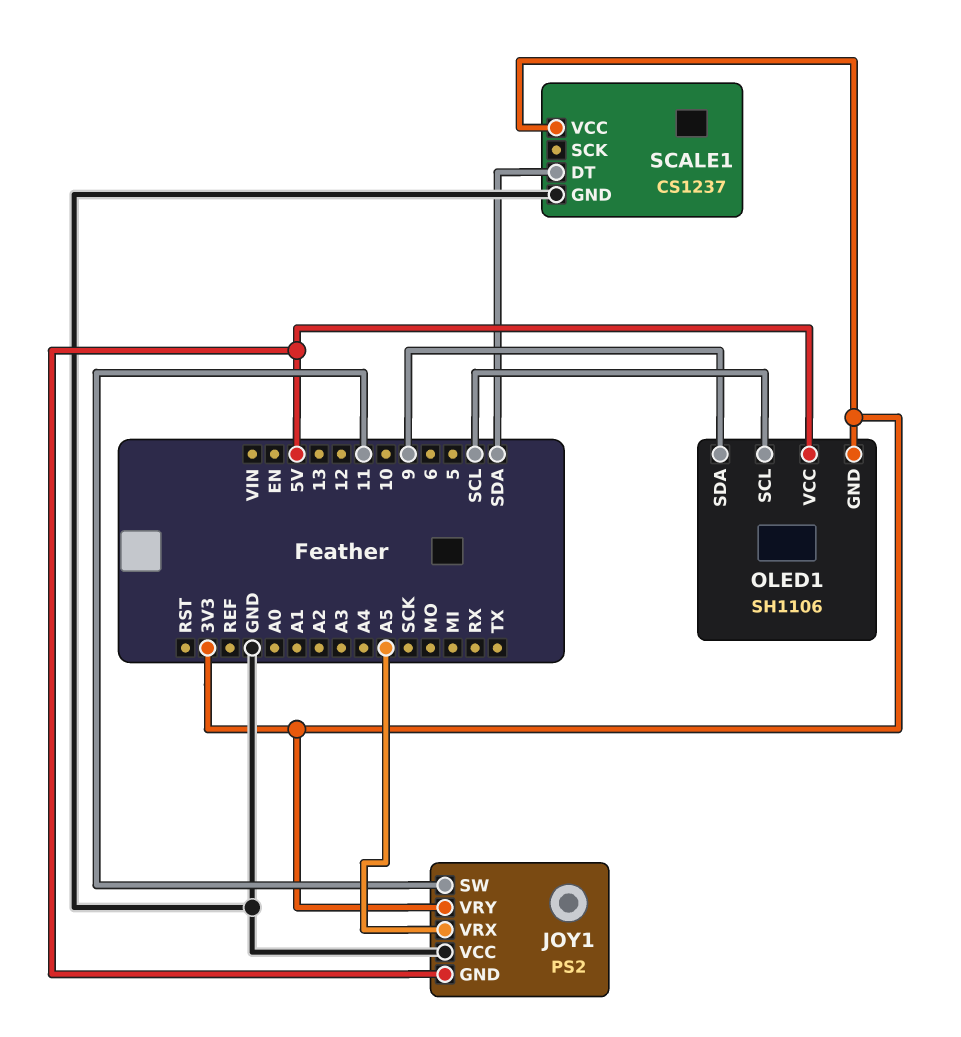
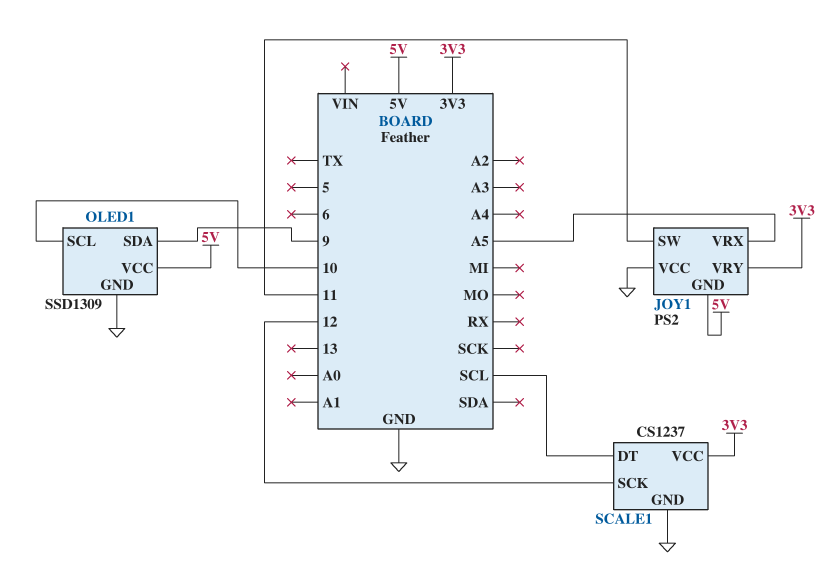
OLED1: SH1106 -> SSD1309
OLED1 pin GND: 3V3 -> GND
OLED1 pin SCL: SCL -> 10
SCALE1 pin DT: SDA -> SCL
SCALE1 pin SCK: none -> 12

